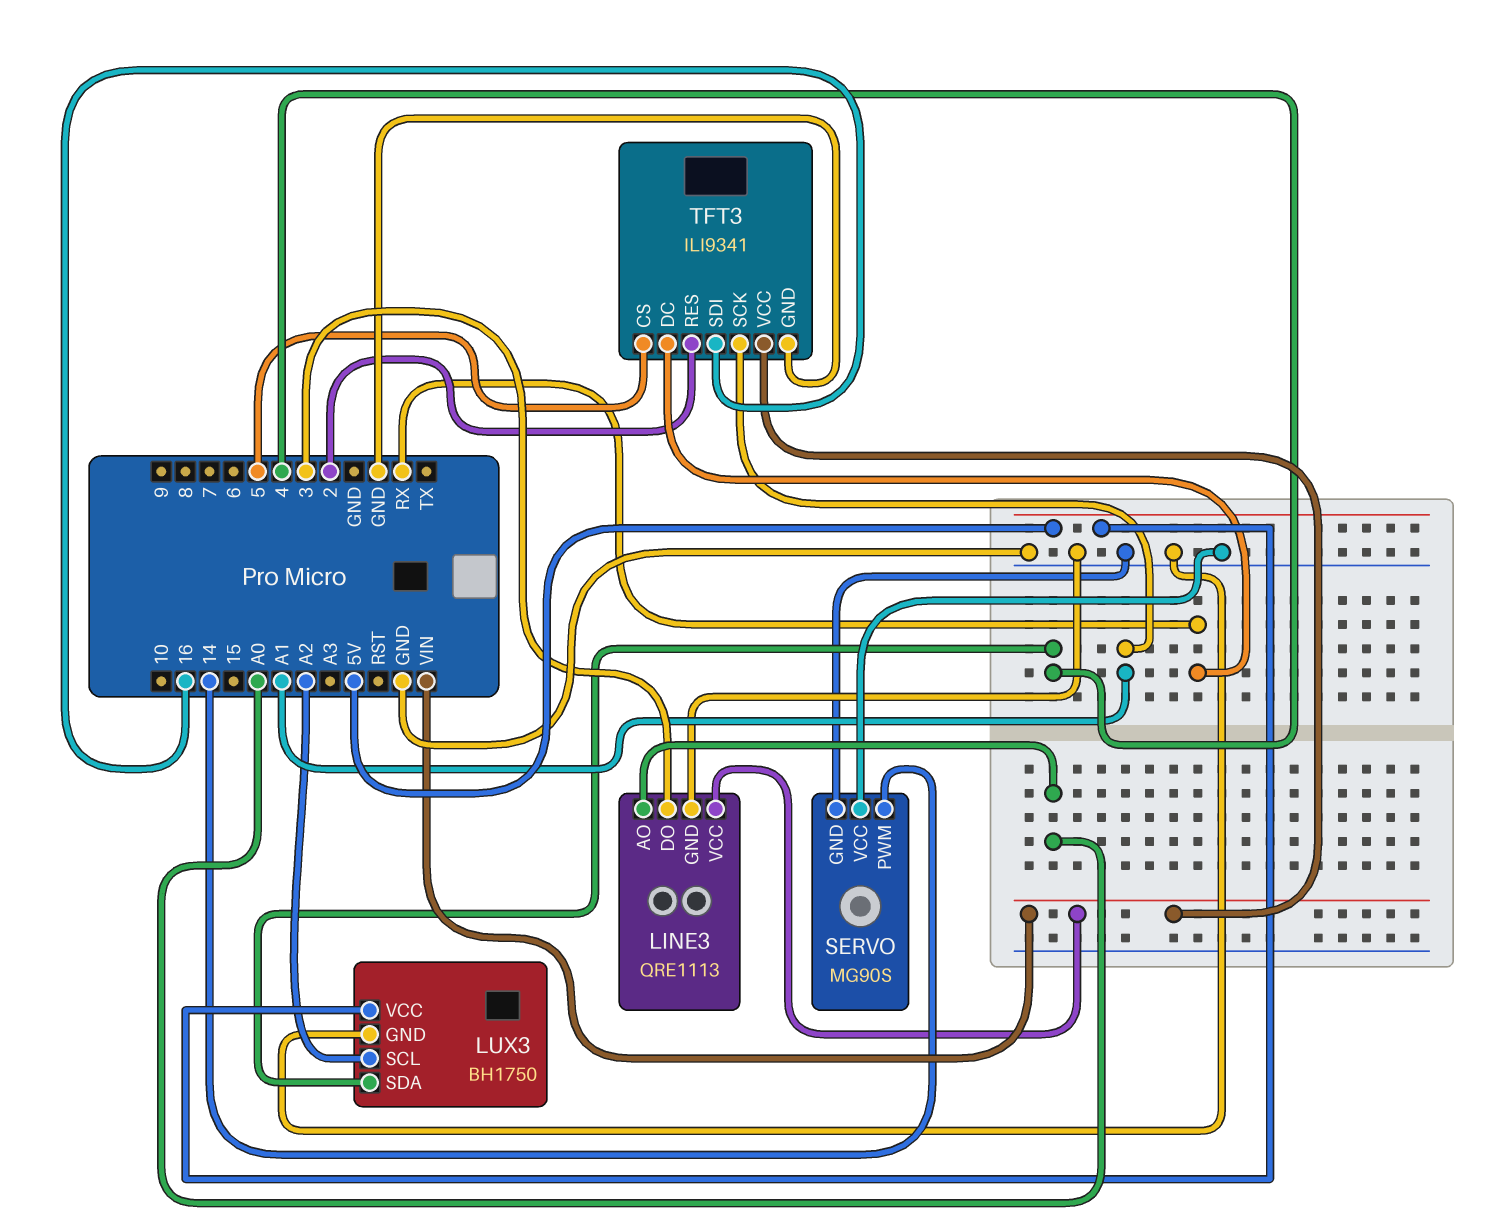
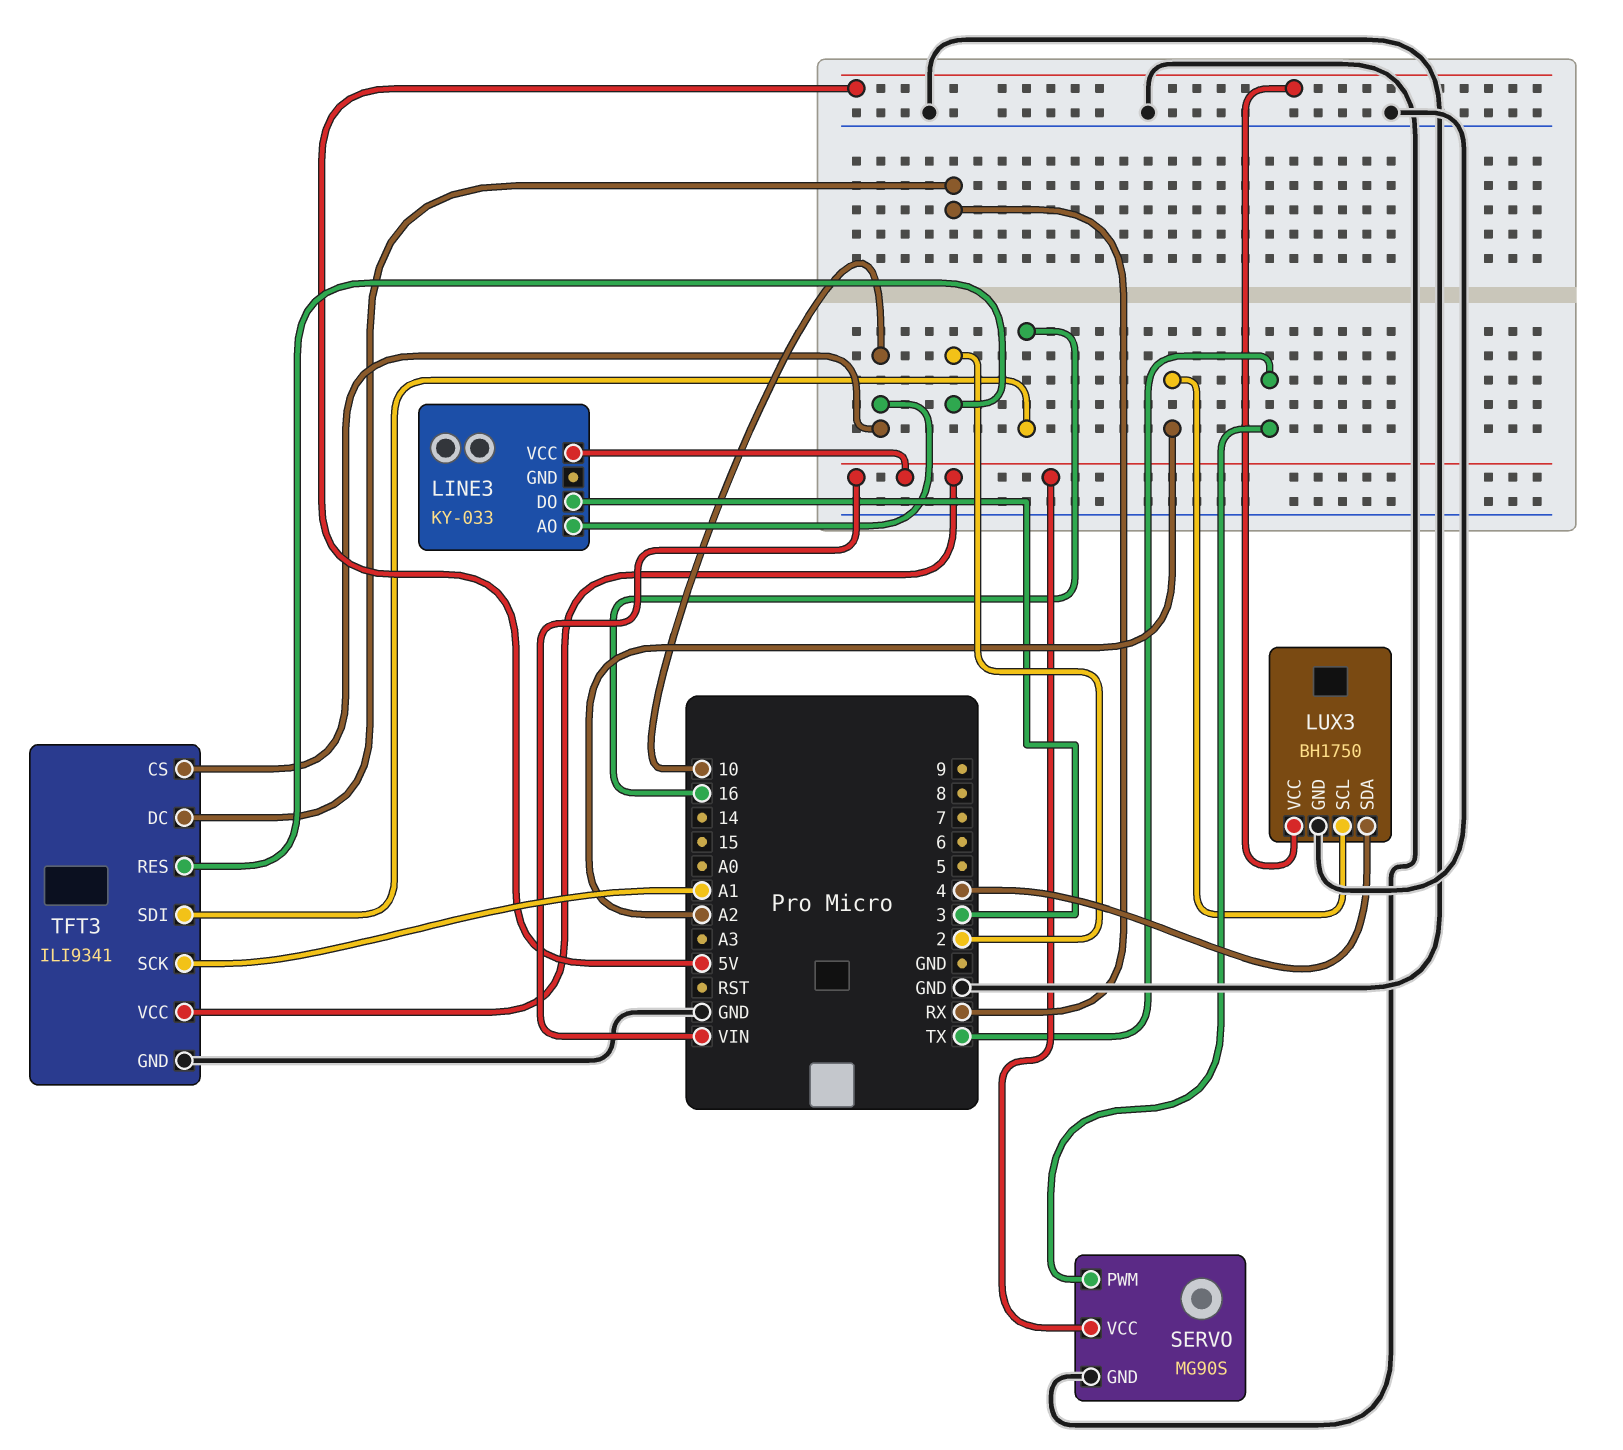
LINE3: QRE1113 -> KY-033
LINE3 pin AO: A0 -> 10
LINE3 pin GND: GND -> none
SERVO pin PWM: 14 -> TX
SERVO pin VCC: GND -> VIN
TFT3 pin CS: 5 -> 10

